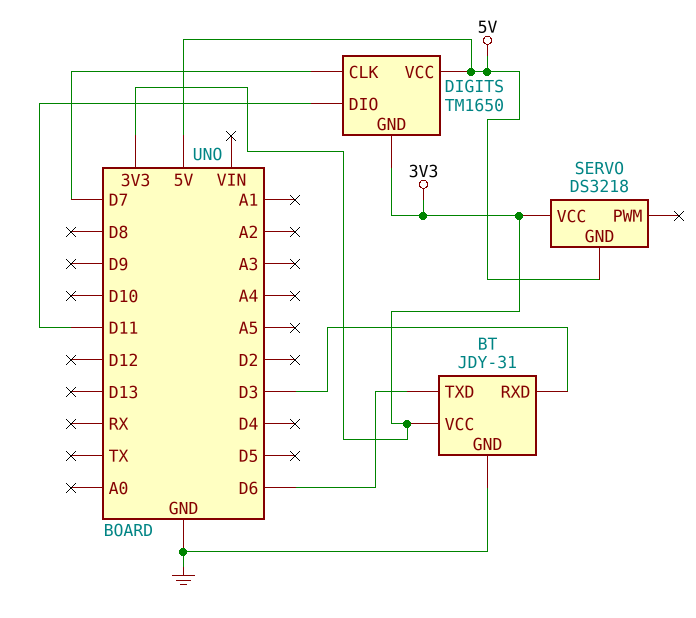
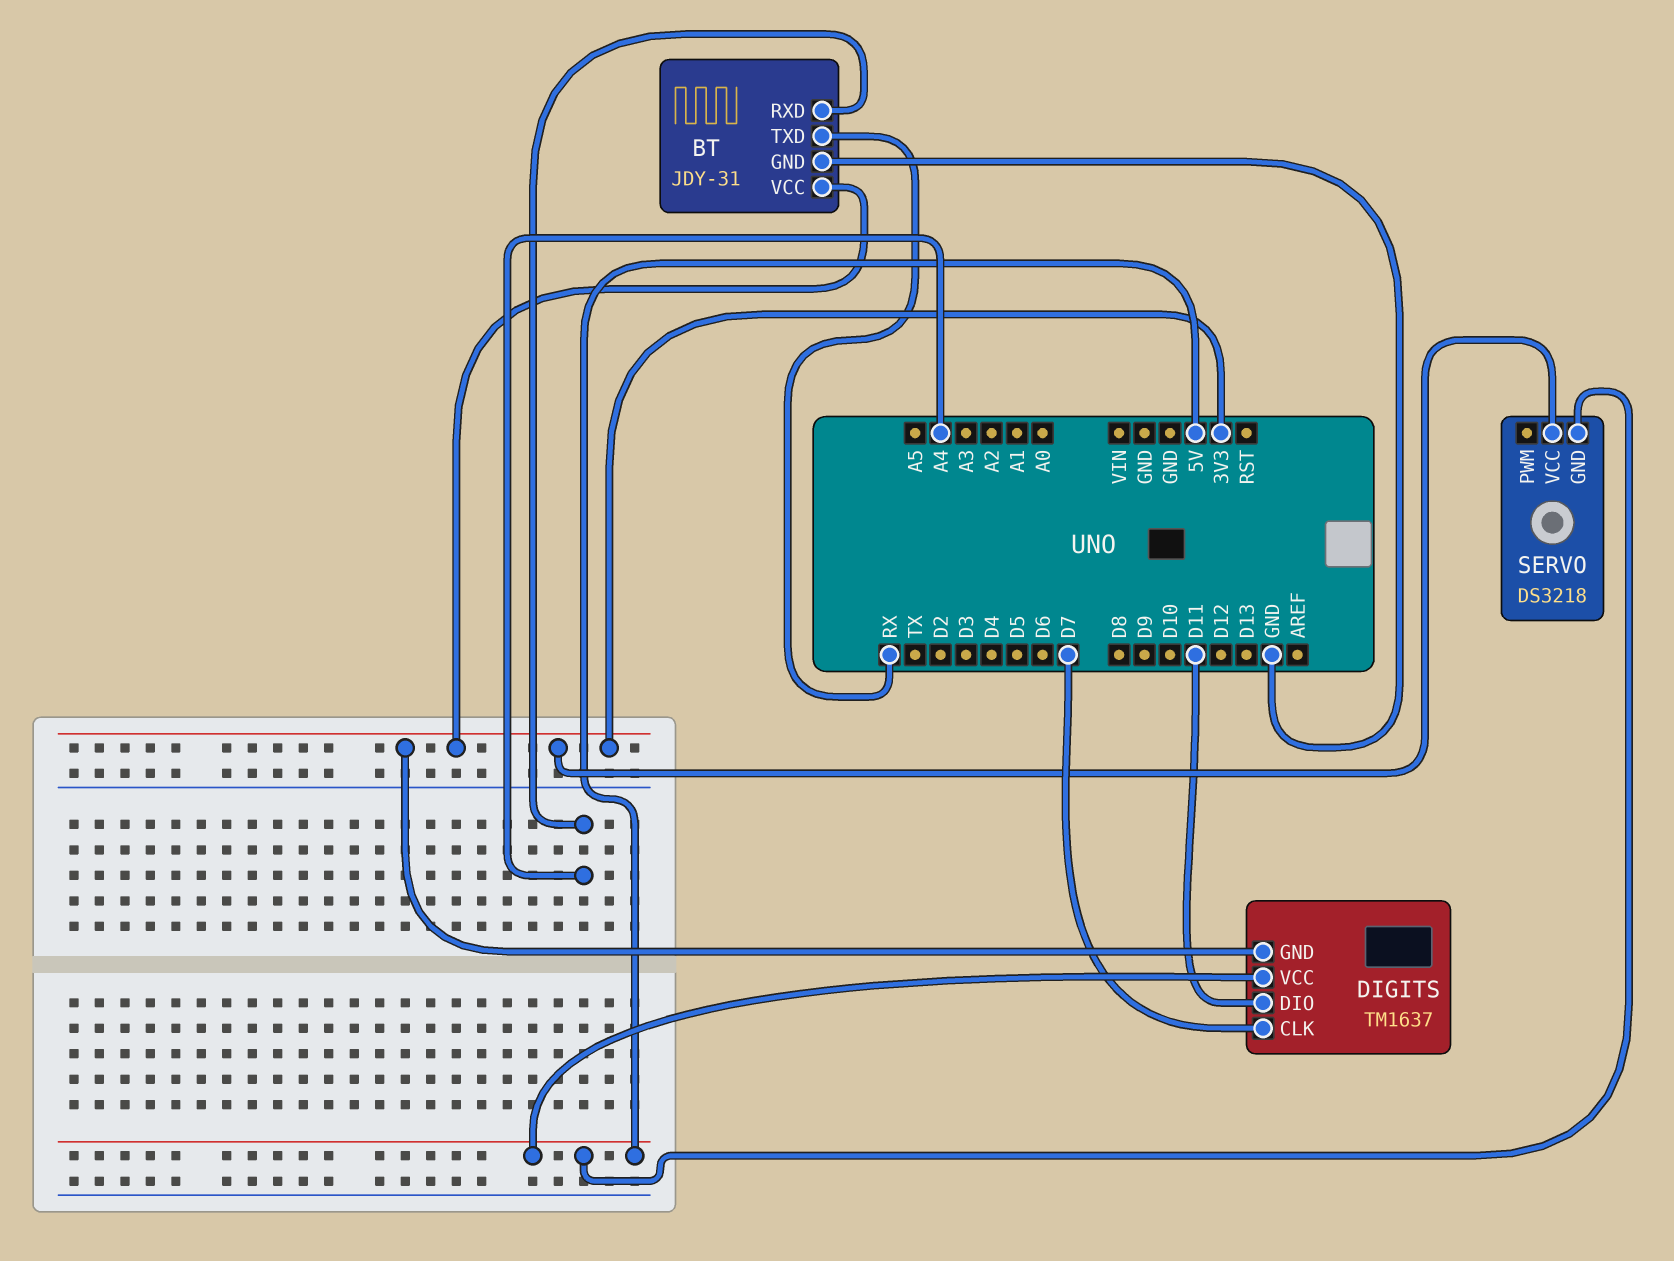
BT pin RXD: D3 -> A4
BT pin TXD: D6 -> RX
DIGITS: TM1650 -> TM1637

